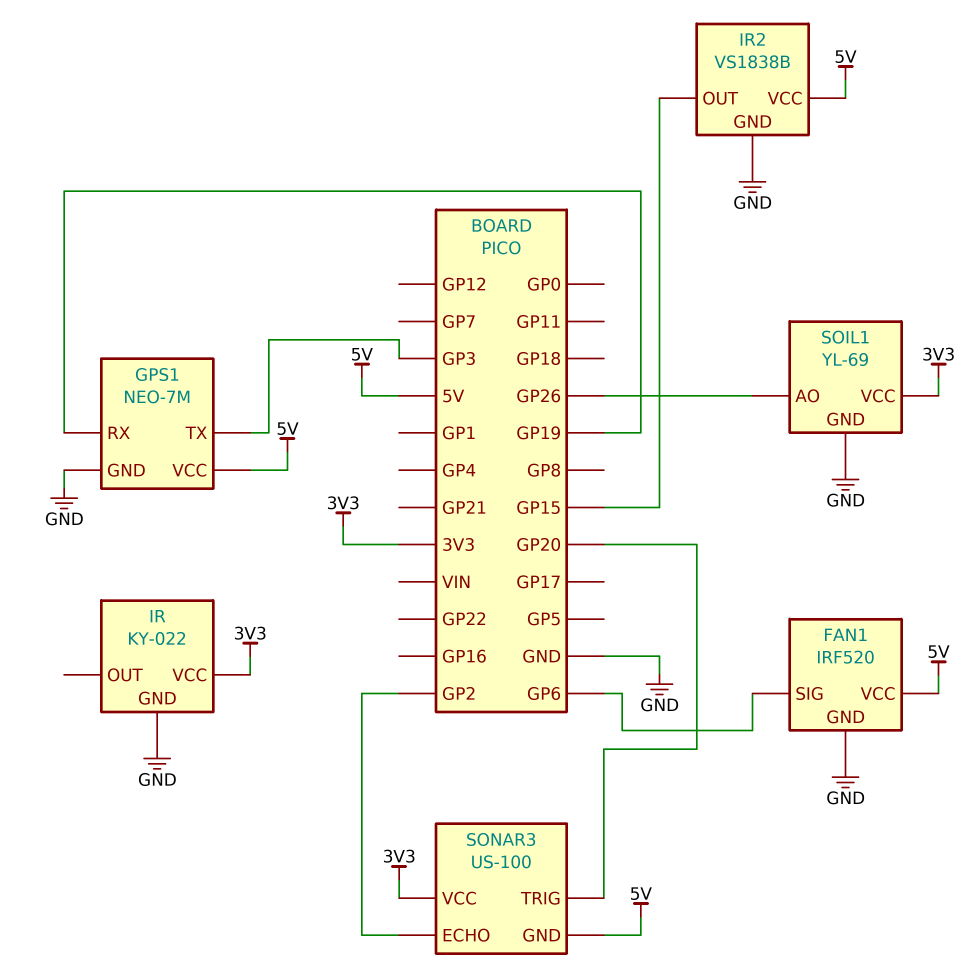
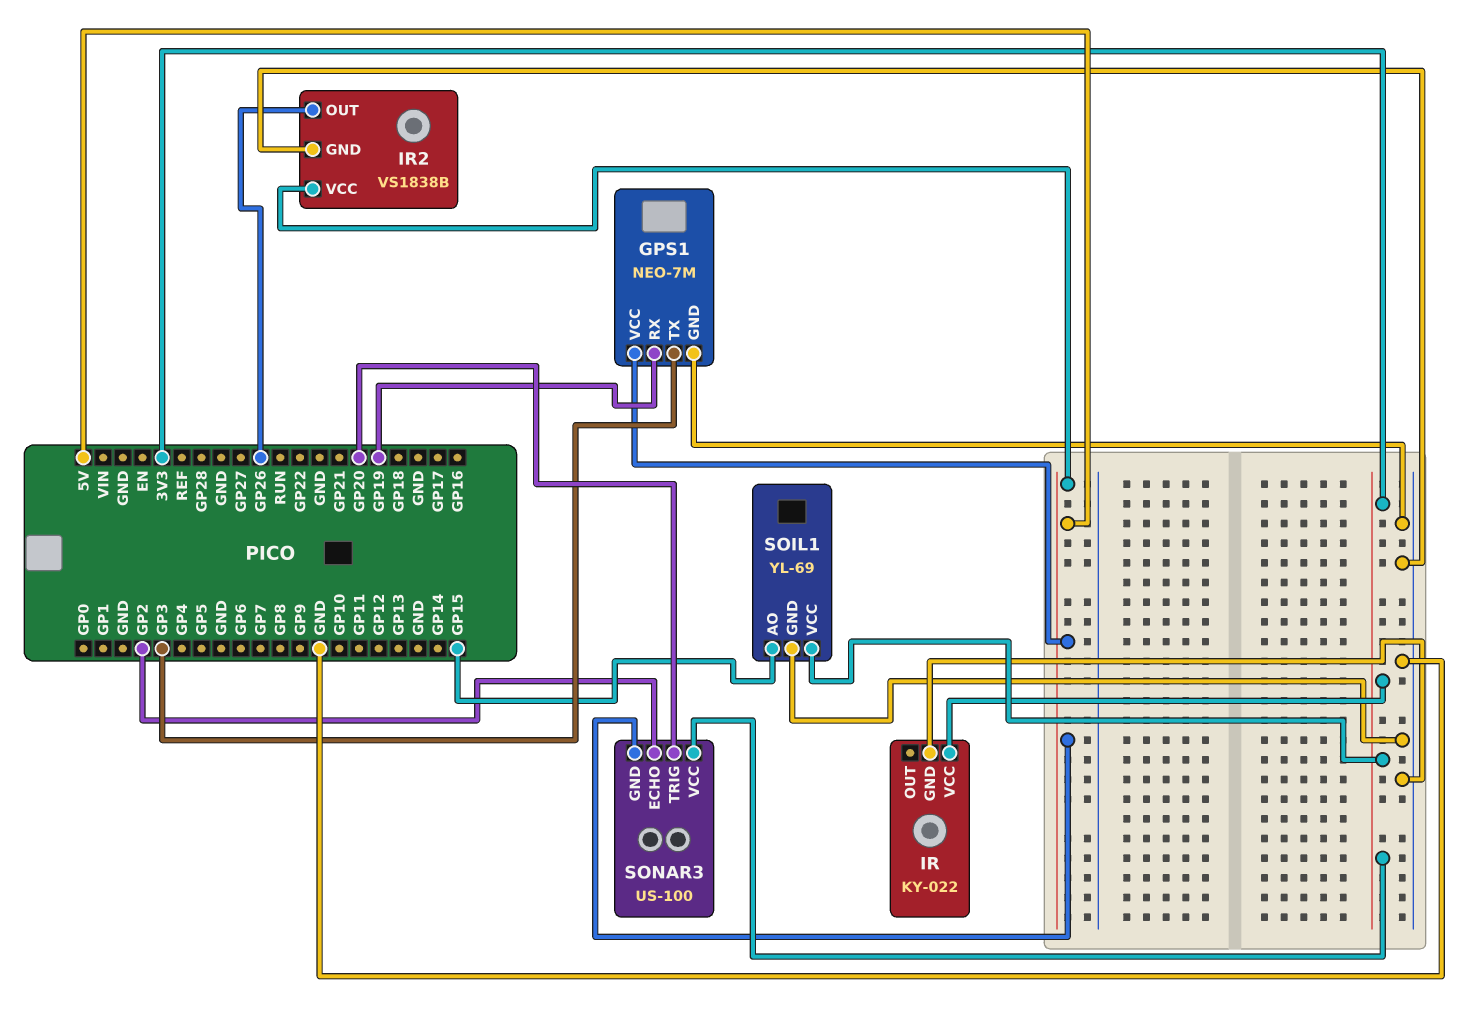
FAN1: IRF520 -> none
FAN1 pin GND: GND -> none
FAN1 pin SIG: GP6 -> none
FAN1 pin VCC: 5V -> none
IR2 pin OUT: GP15 -> GP26
SOIL1 pin AO: GP26 -> GP15

